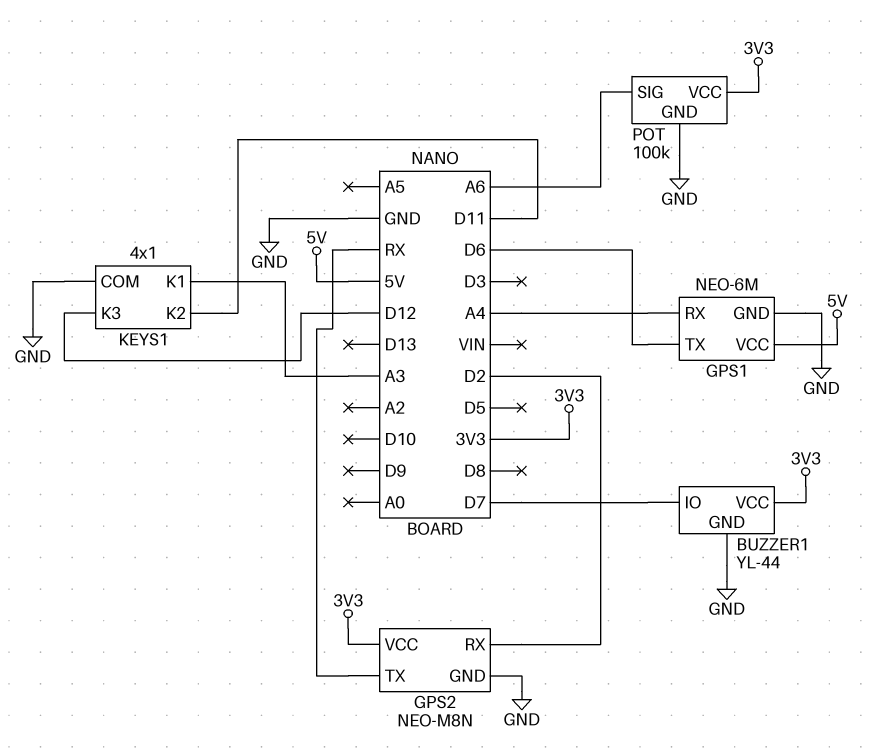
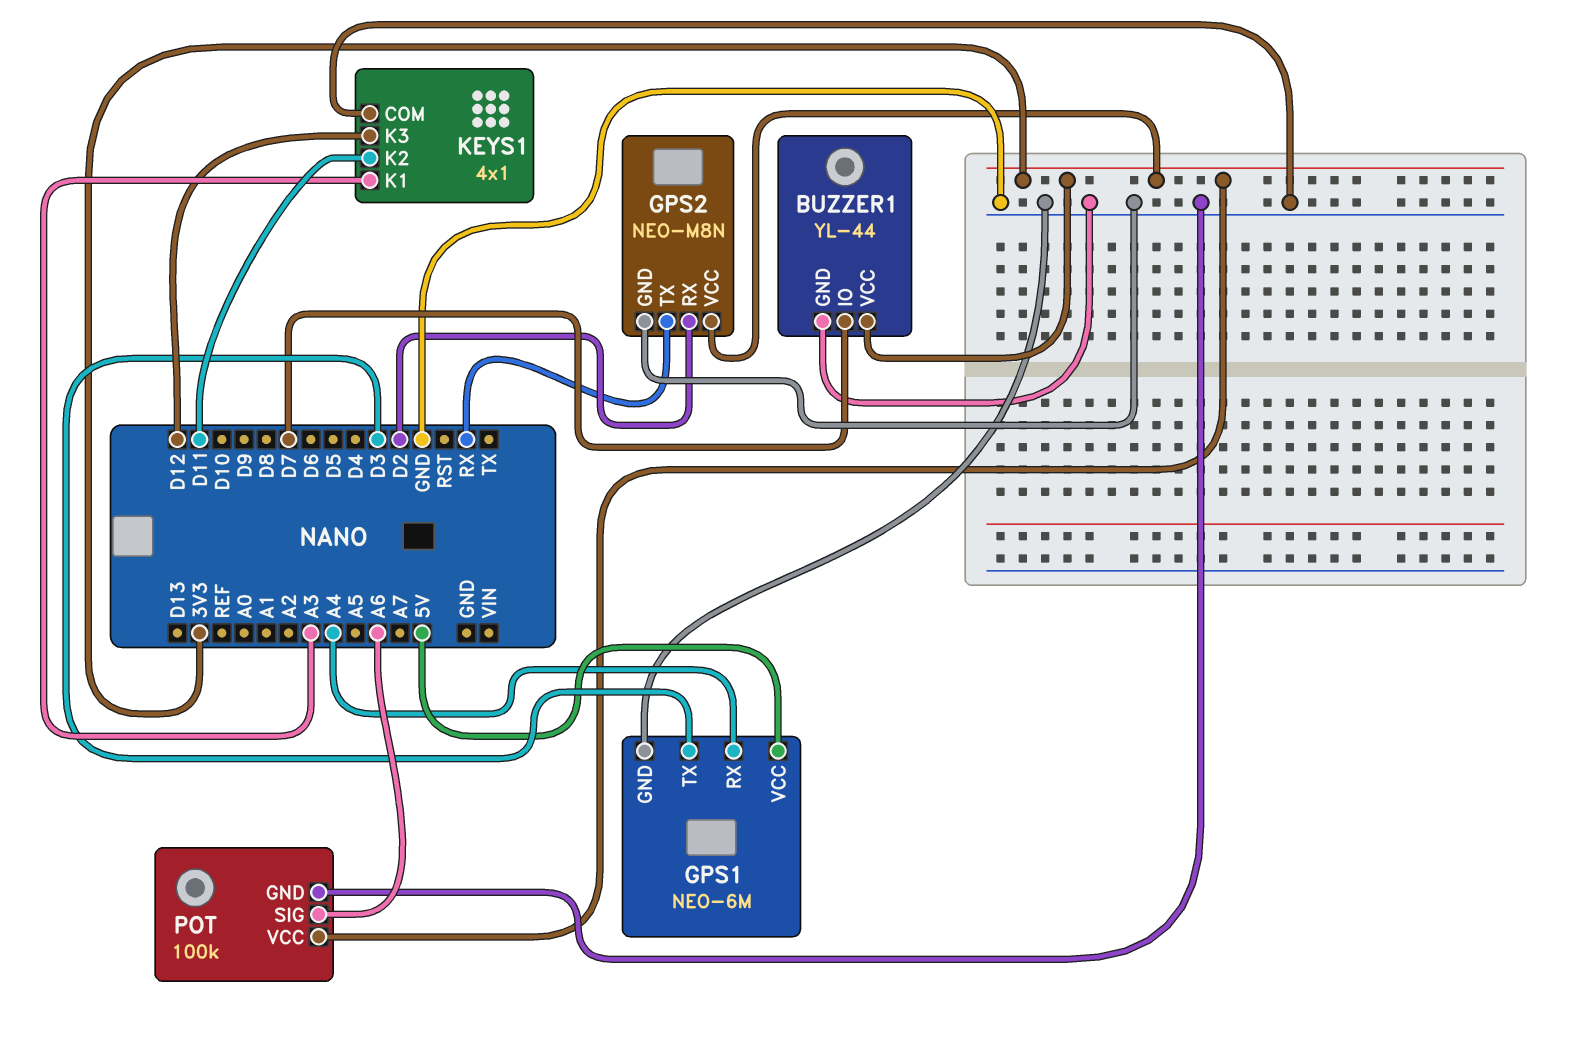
GPS1 pin TX: D6 -> D3

